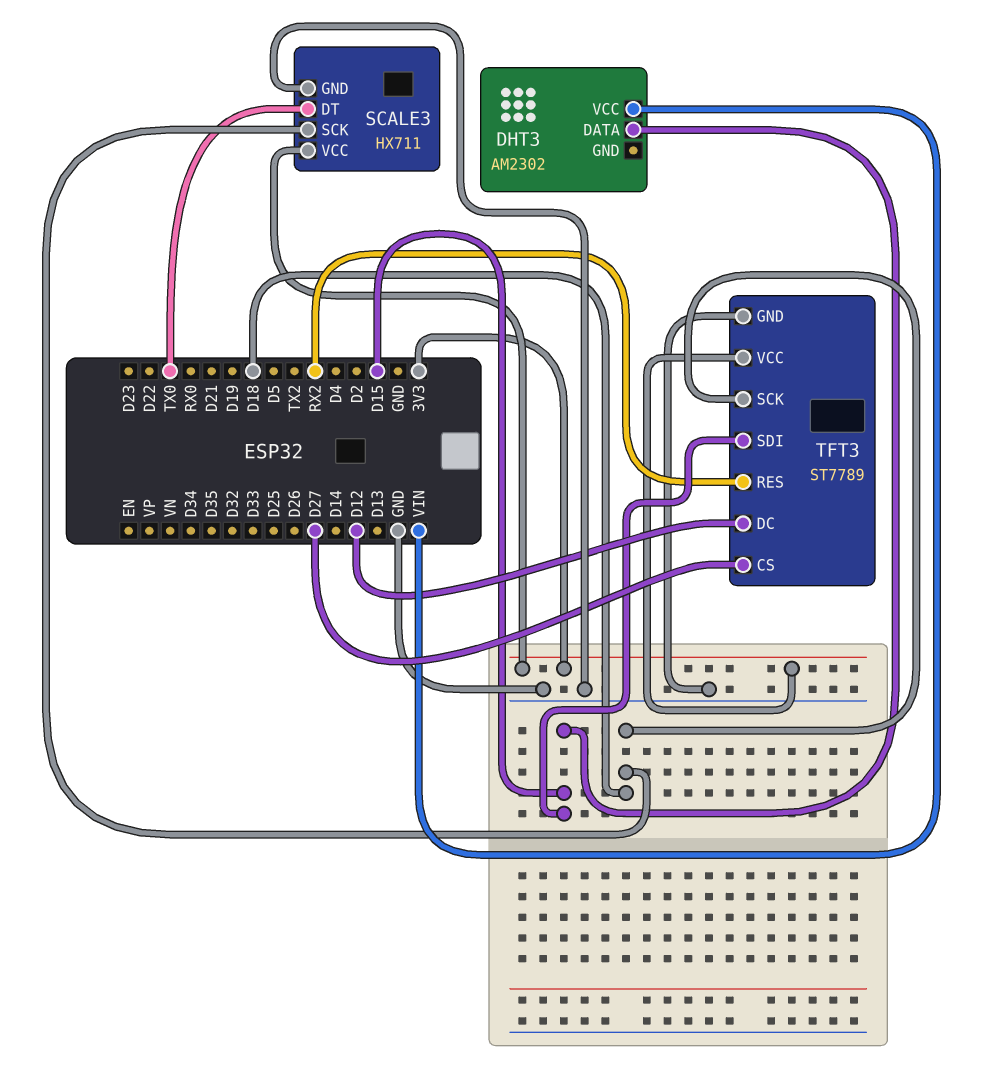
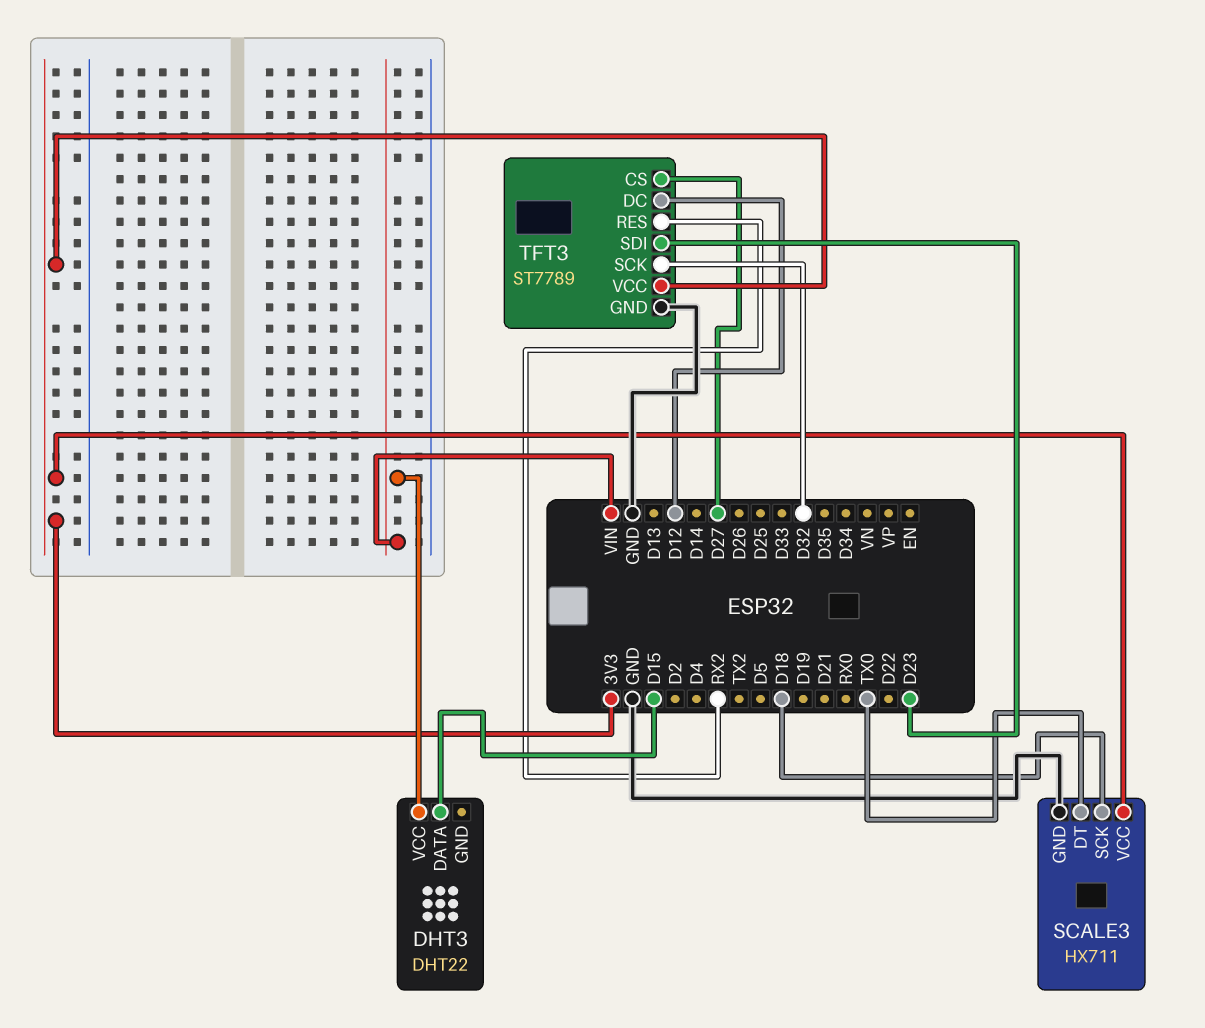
DHT3: AM2302 -> DHT22
TFT3 pin SCK: D18 -> D32
TFT3 pin SDI: D15 -> D23

